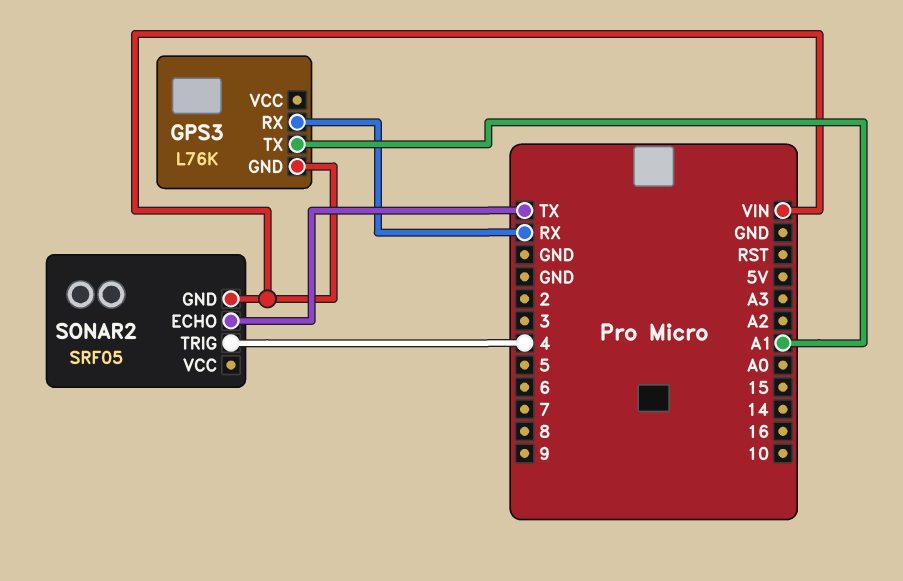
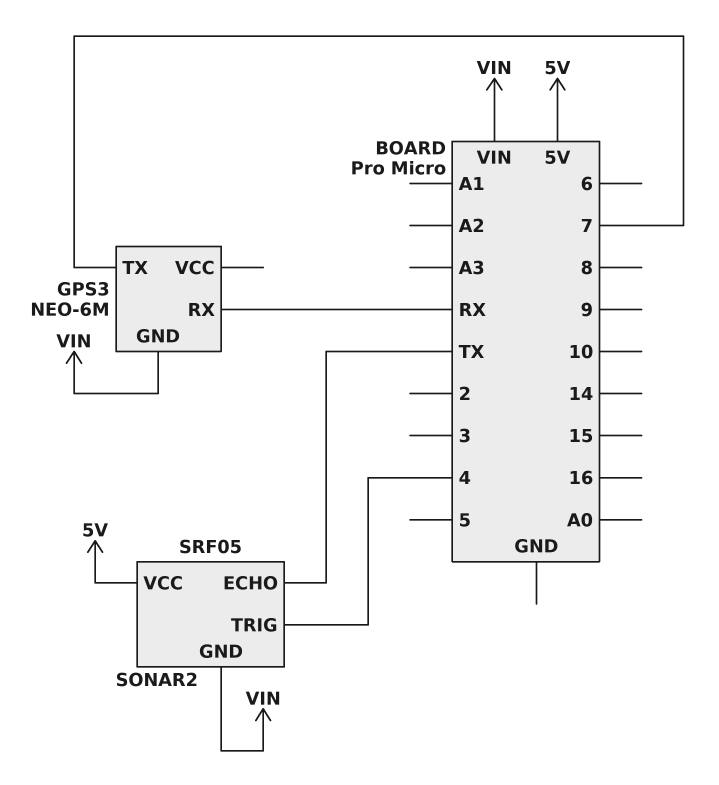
GPS3: L76K -> NEO-6M
GPS3 pin TX: A1 -> 7
SONAR2 pin VCC: none -> 5V

